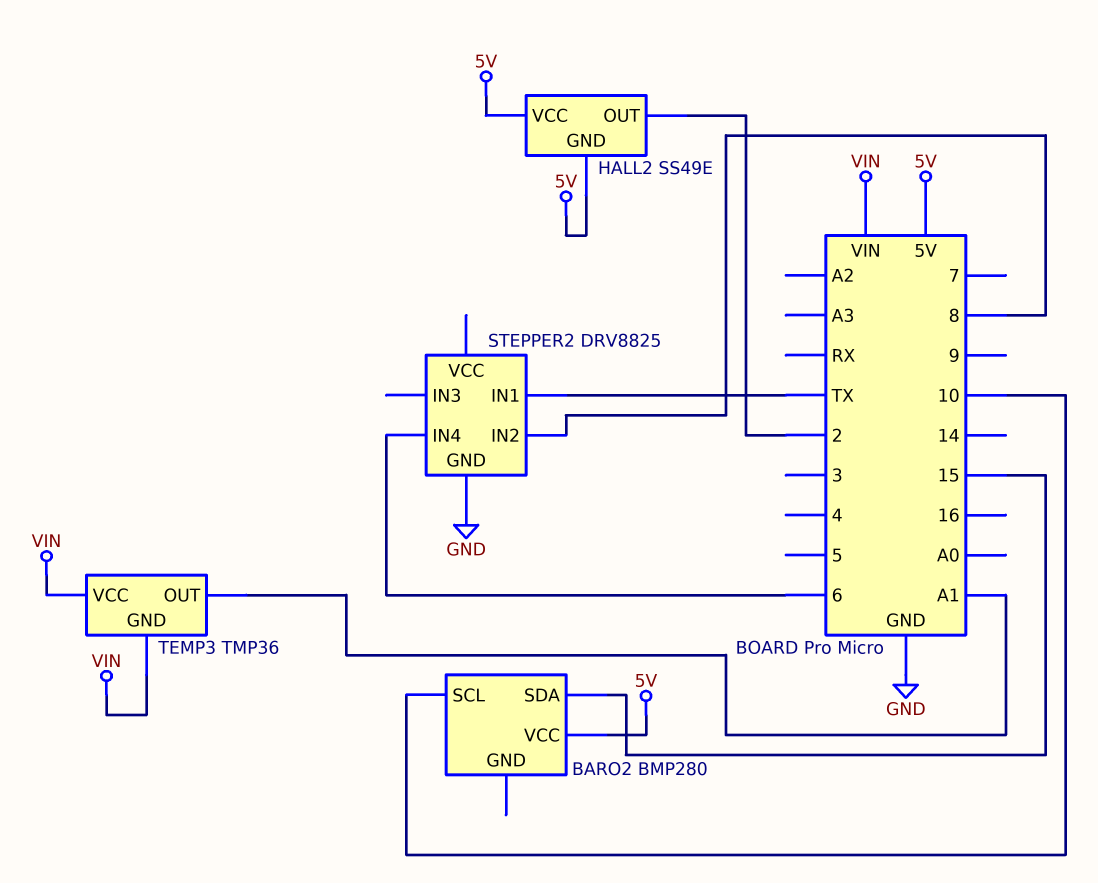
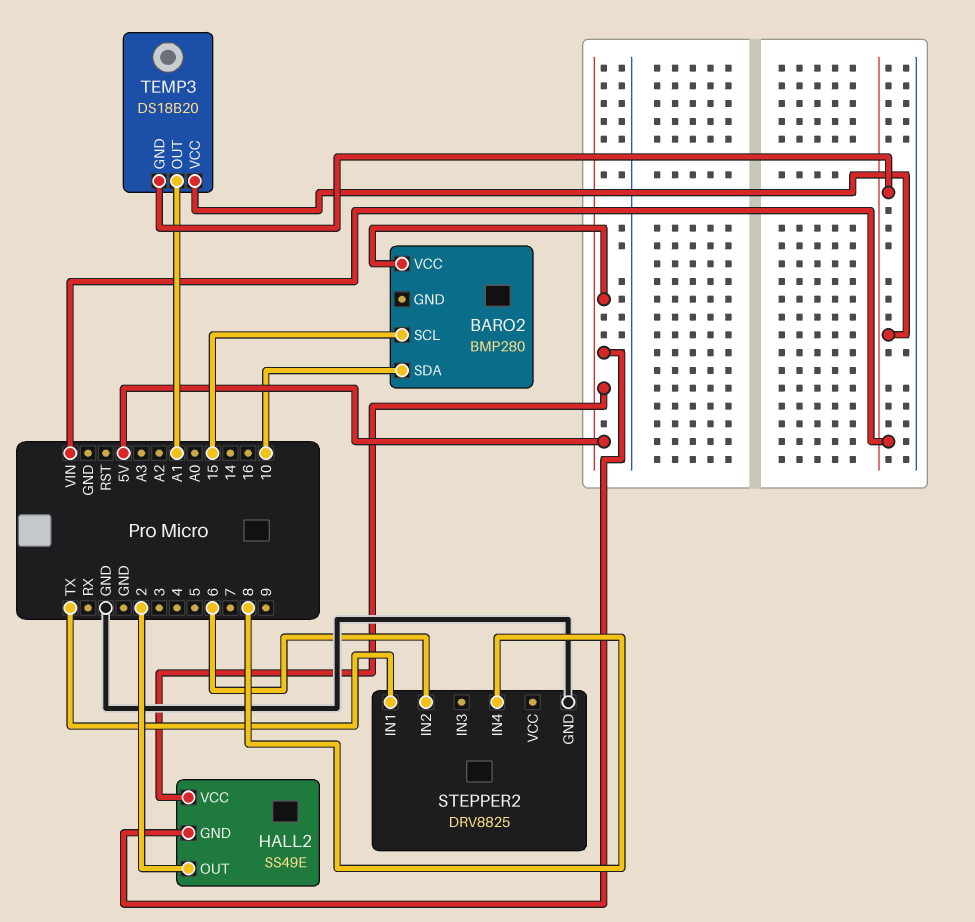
BARO2 pin SCL: 10 -> 15
BARO2 pin SDA: 15 -> 10
STEPPER2 pin IN2: 8 -> 6
STEPPER2 pin IN4: 6 -> 8
TEMP3: TMP36 -> DS18B20

